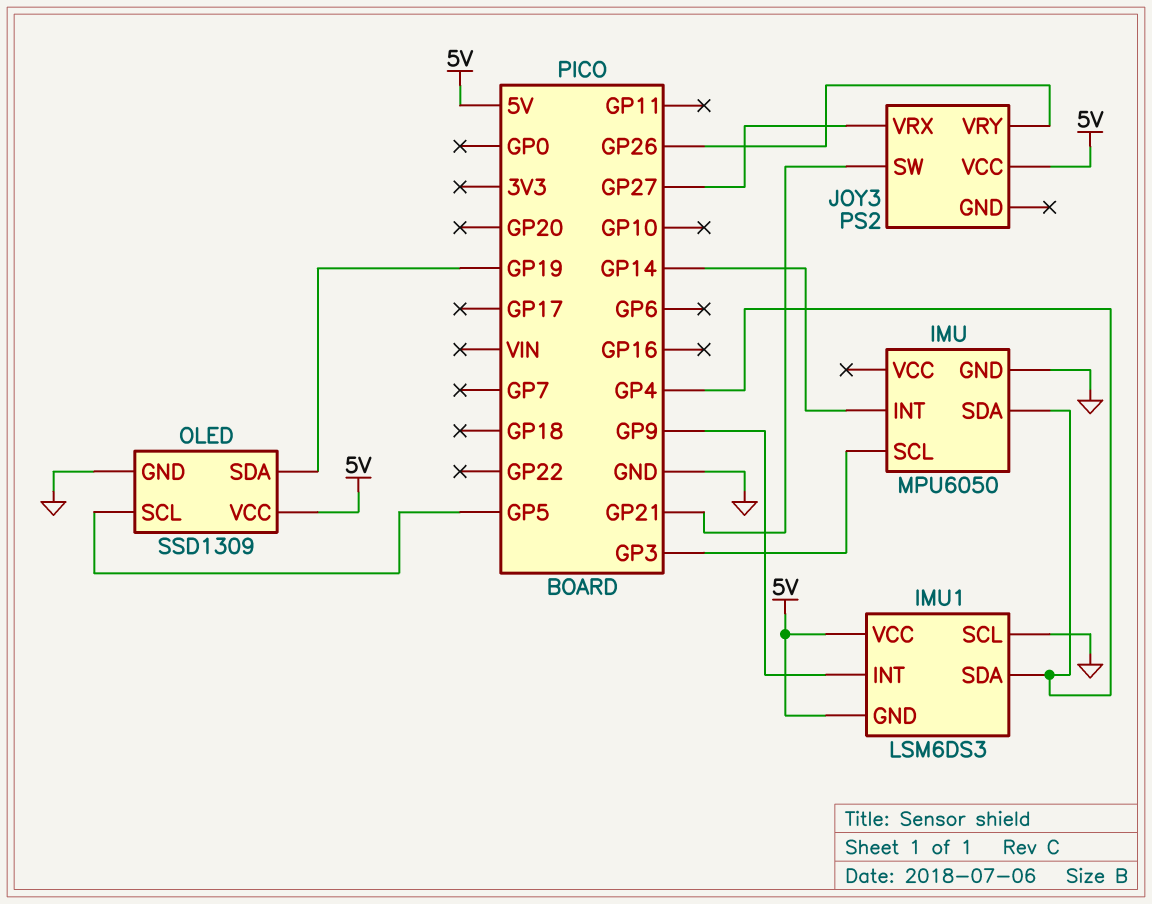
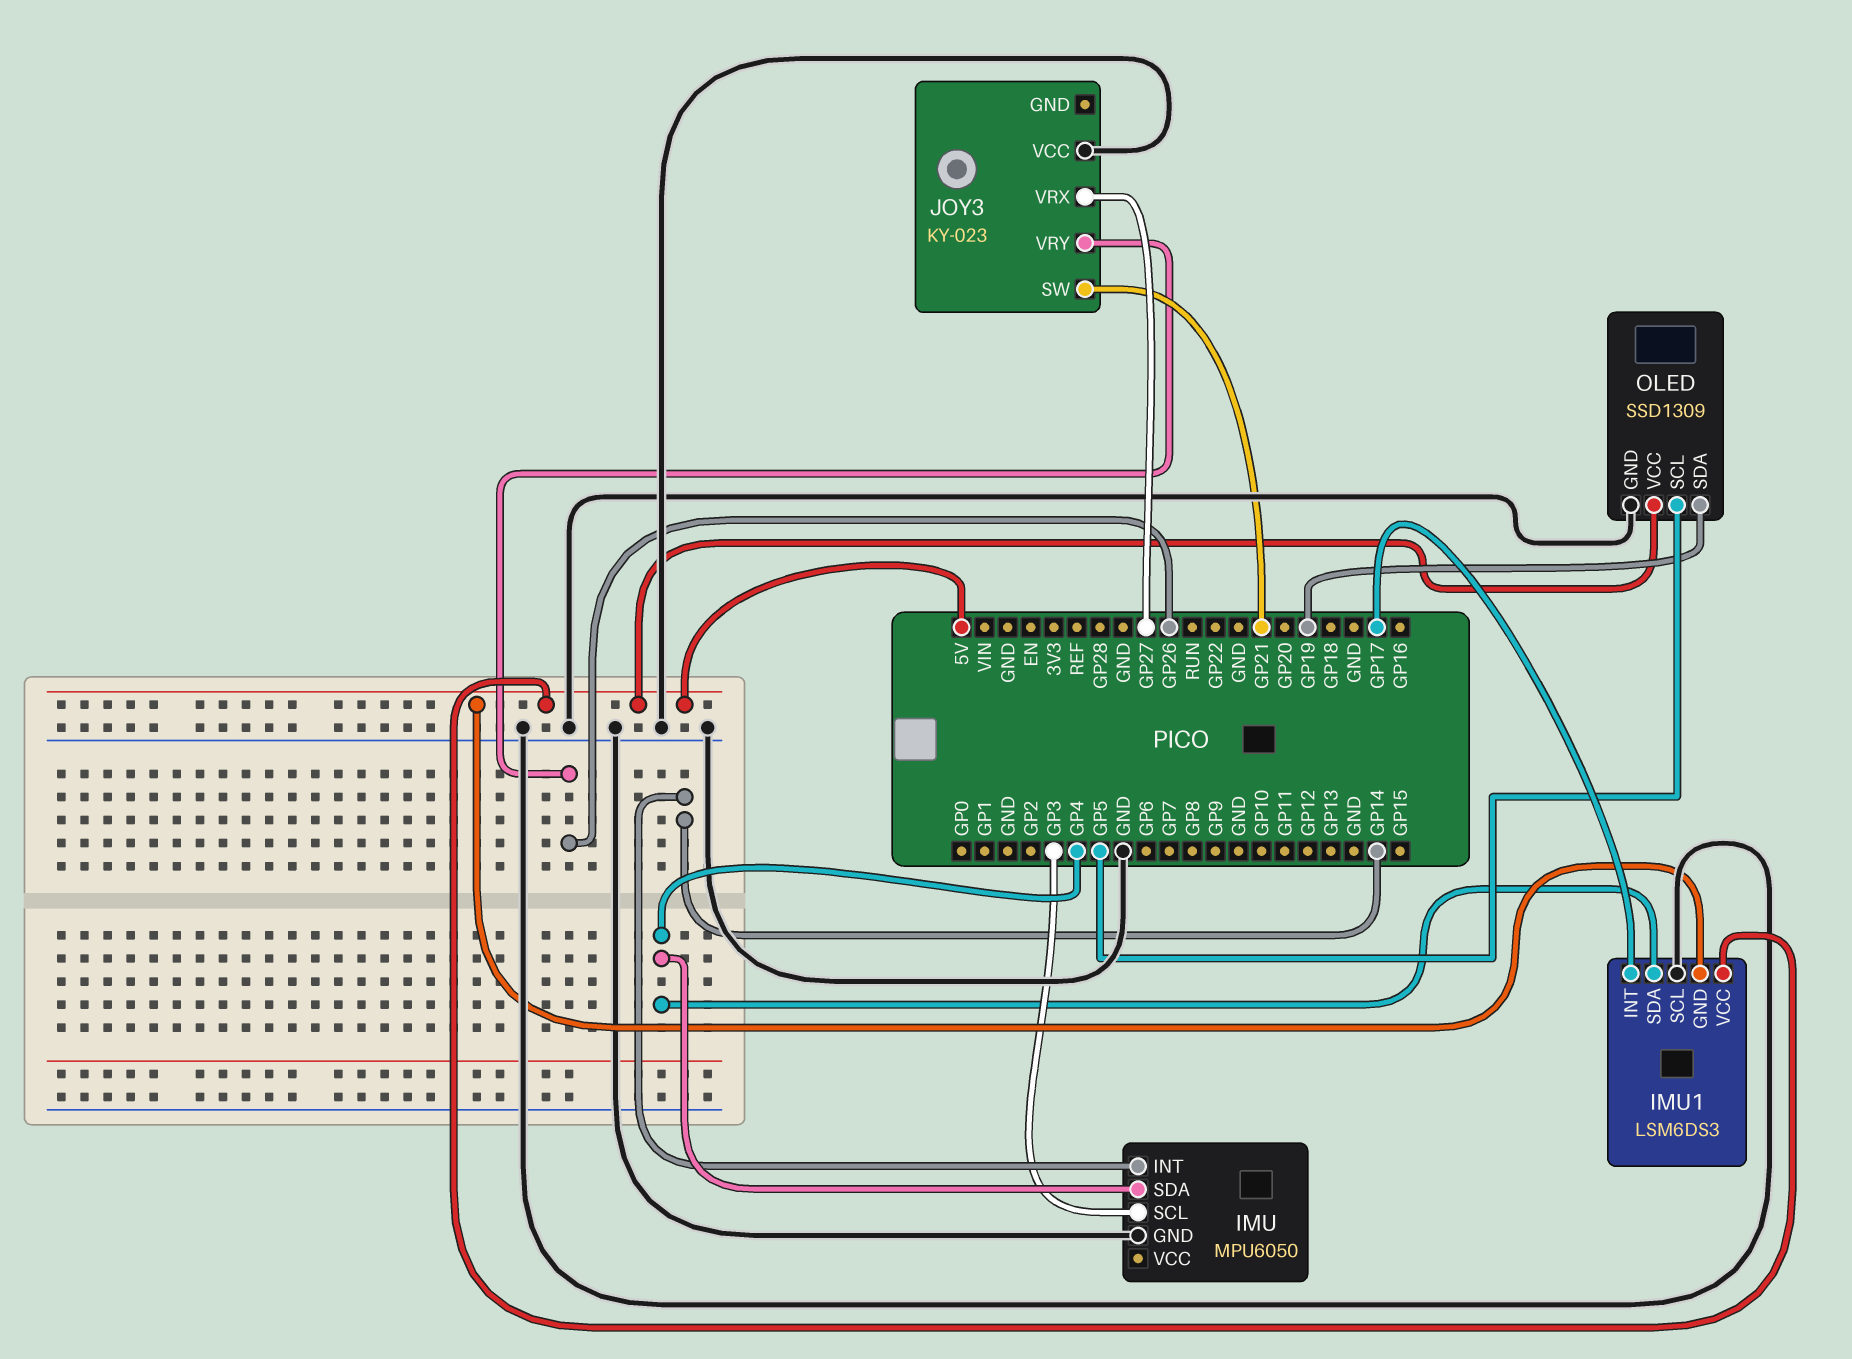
IMU1 pin INT: GP9 -> GP17
JOY3: PS2 -> KY-023
JOY3 pin VCC: 5V -> GND

